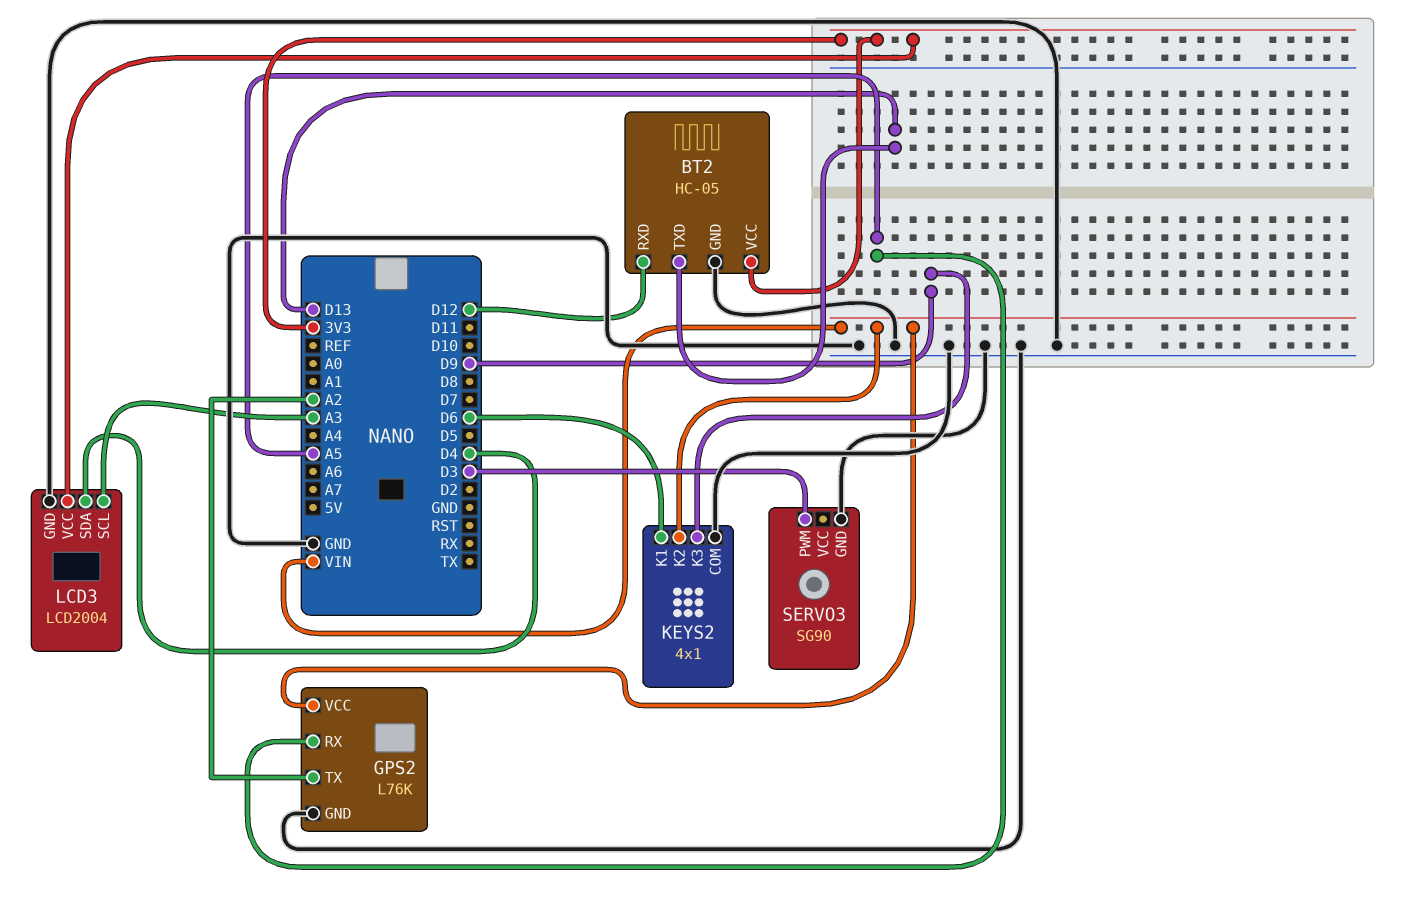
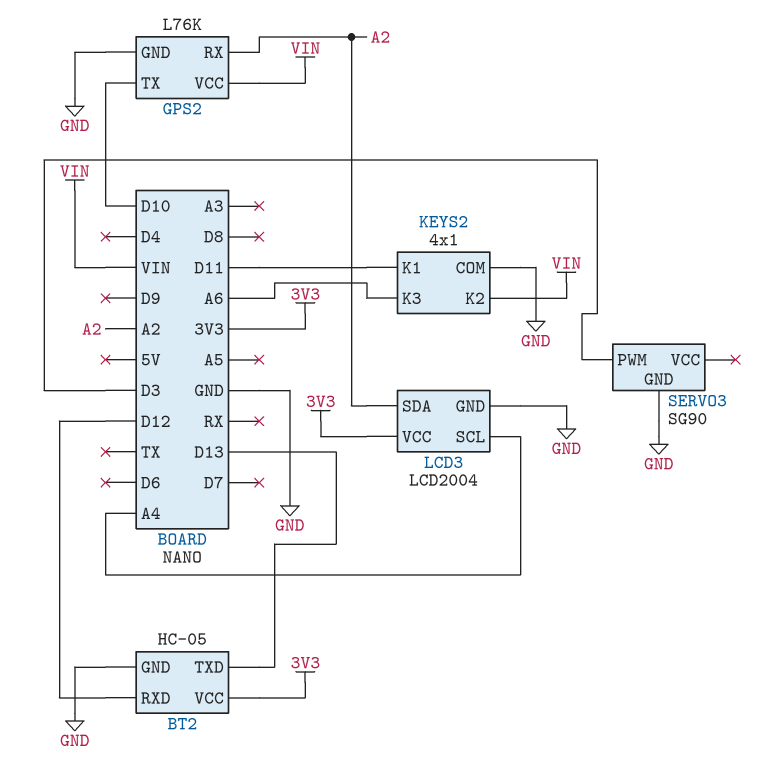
GPS2 pin RX: A5 -> A2
GPS2 pin TX: A2 -> D10
KEYS2 pin K1: D6 -> D11
KEYS2 pin K3: D9 -> A6
LCD3 pin SCL: A3 -> A4
LCD3 pin SDA: D4 -> A2

